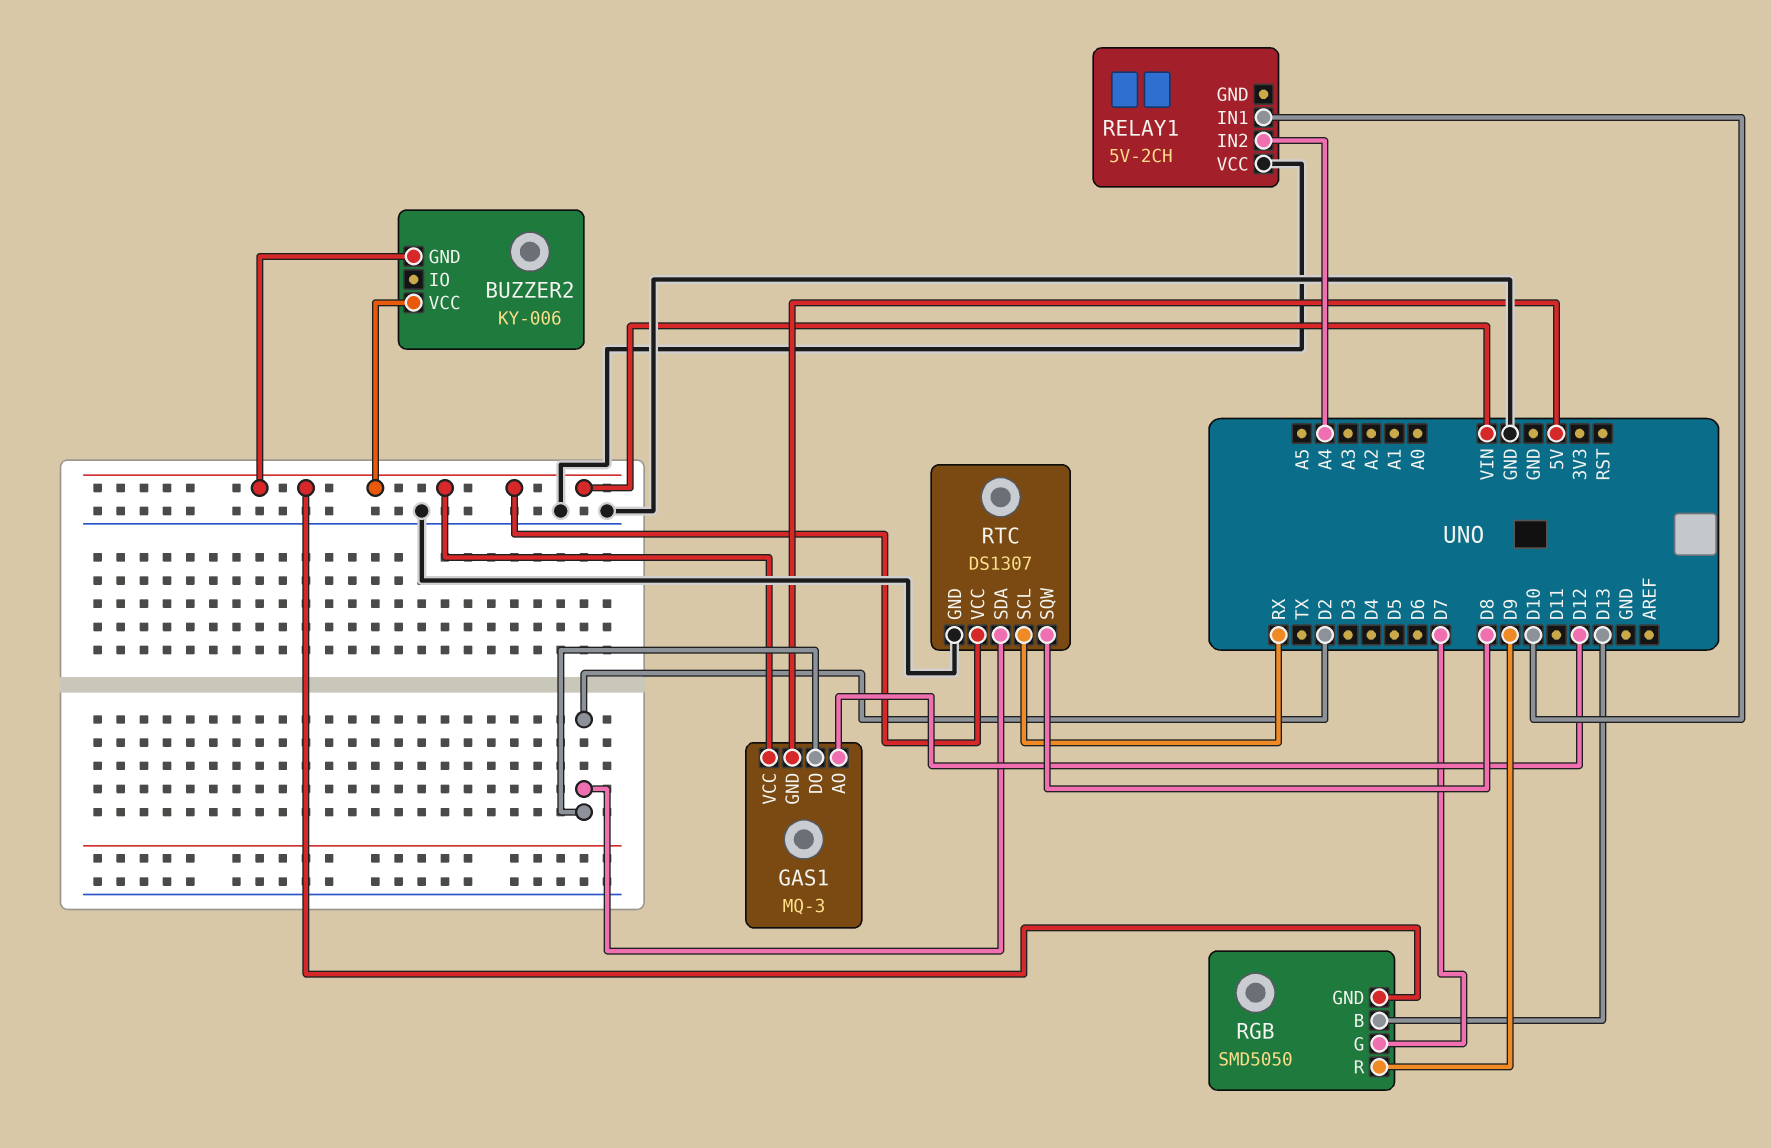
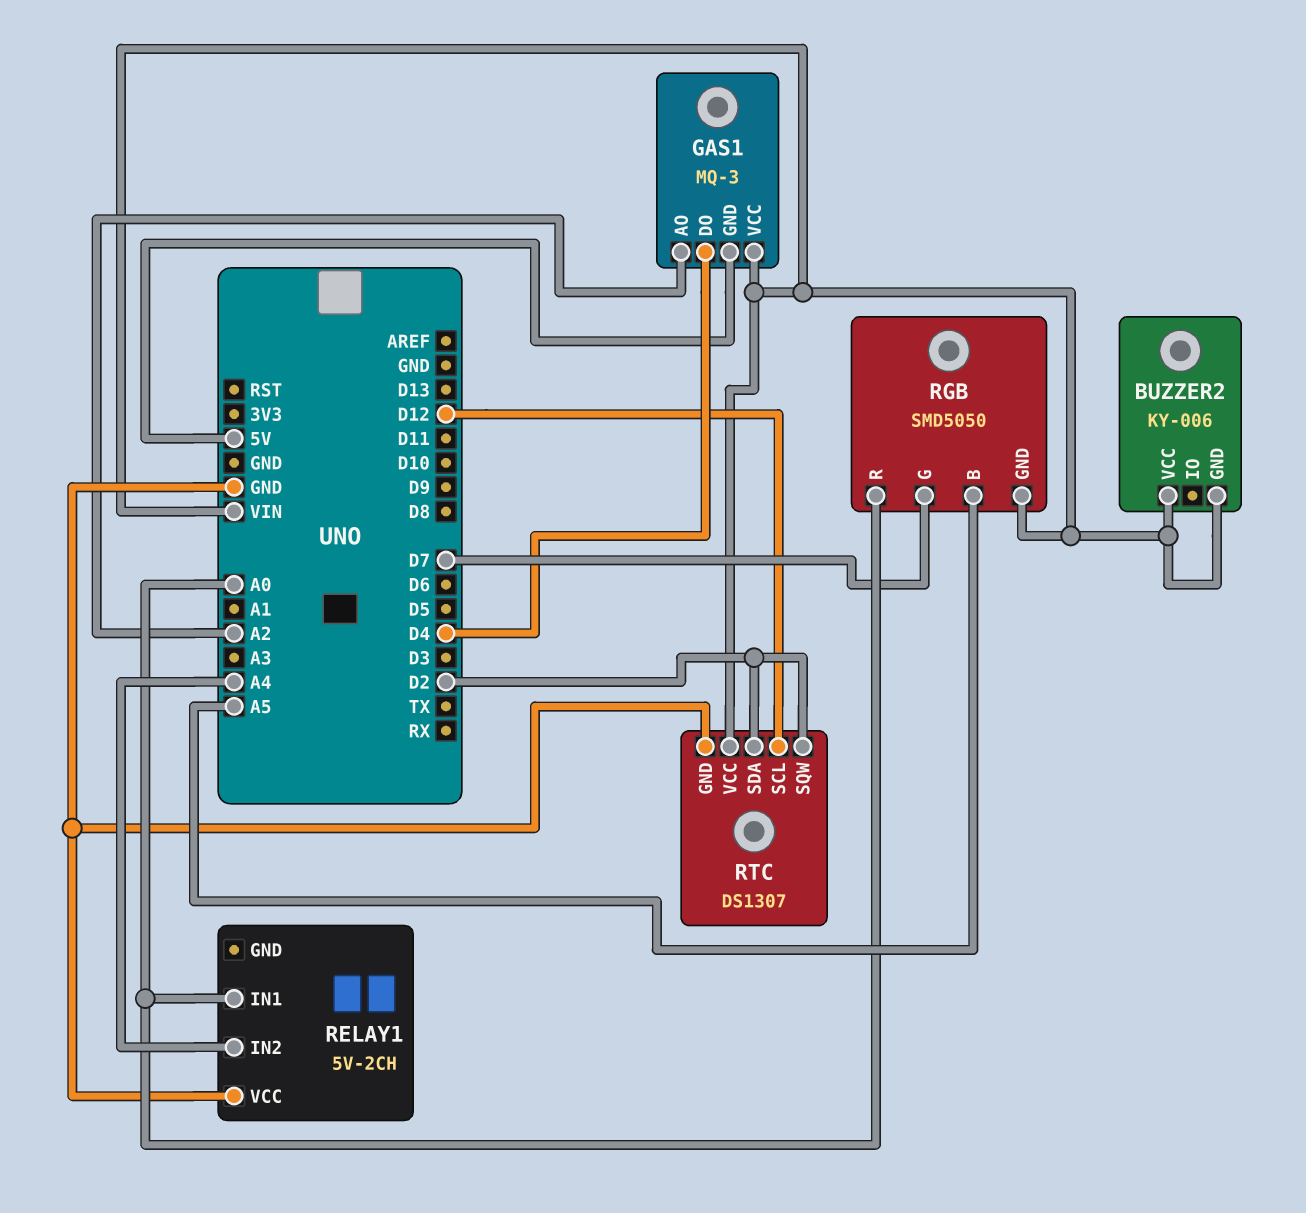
GAS1 pin AO: D12 -> A2
GAS1 pin DO: D2 -> D4
RELAY1 pin IN1: D10 -> A0
RGB pin B: D13 -> A5
RGB pin R: D9 -> A0
RTC pin SCL: RX -> D12
RTC pin SQW: D8 -> D2

